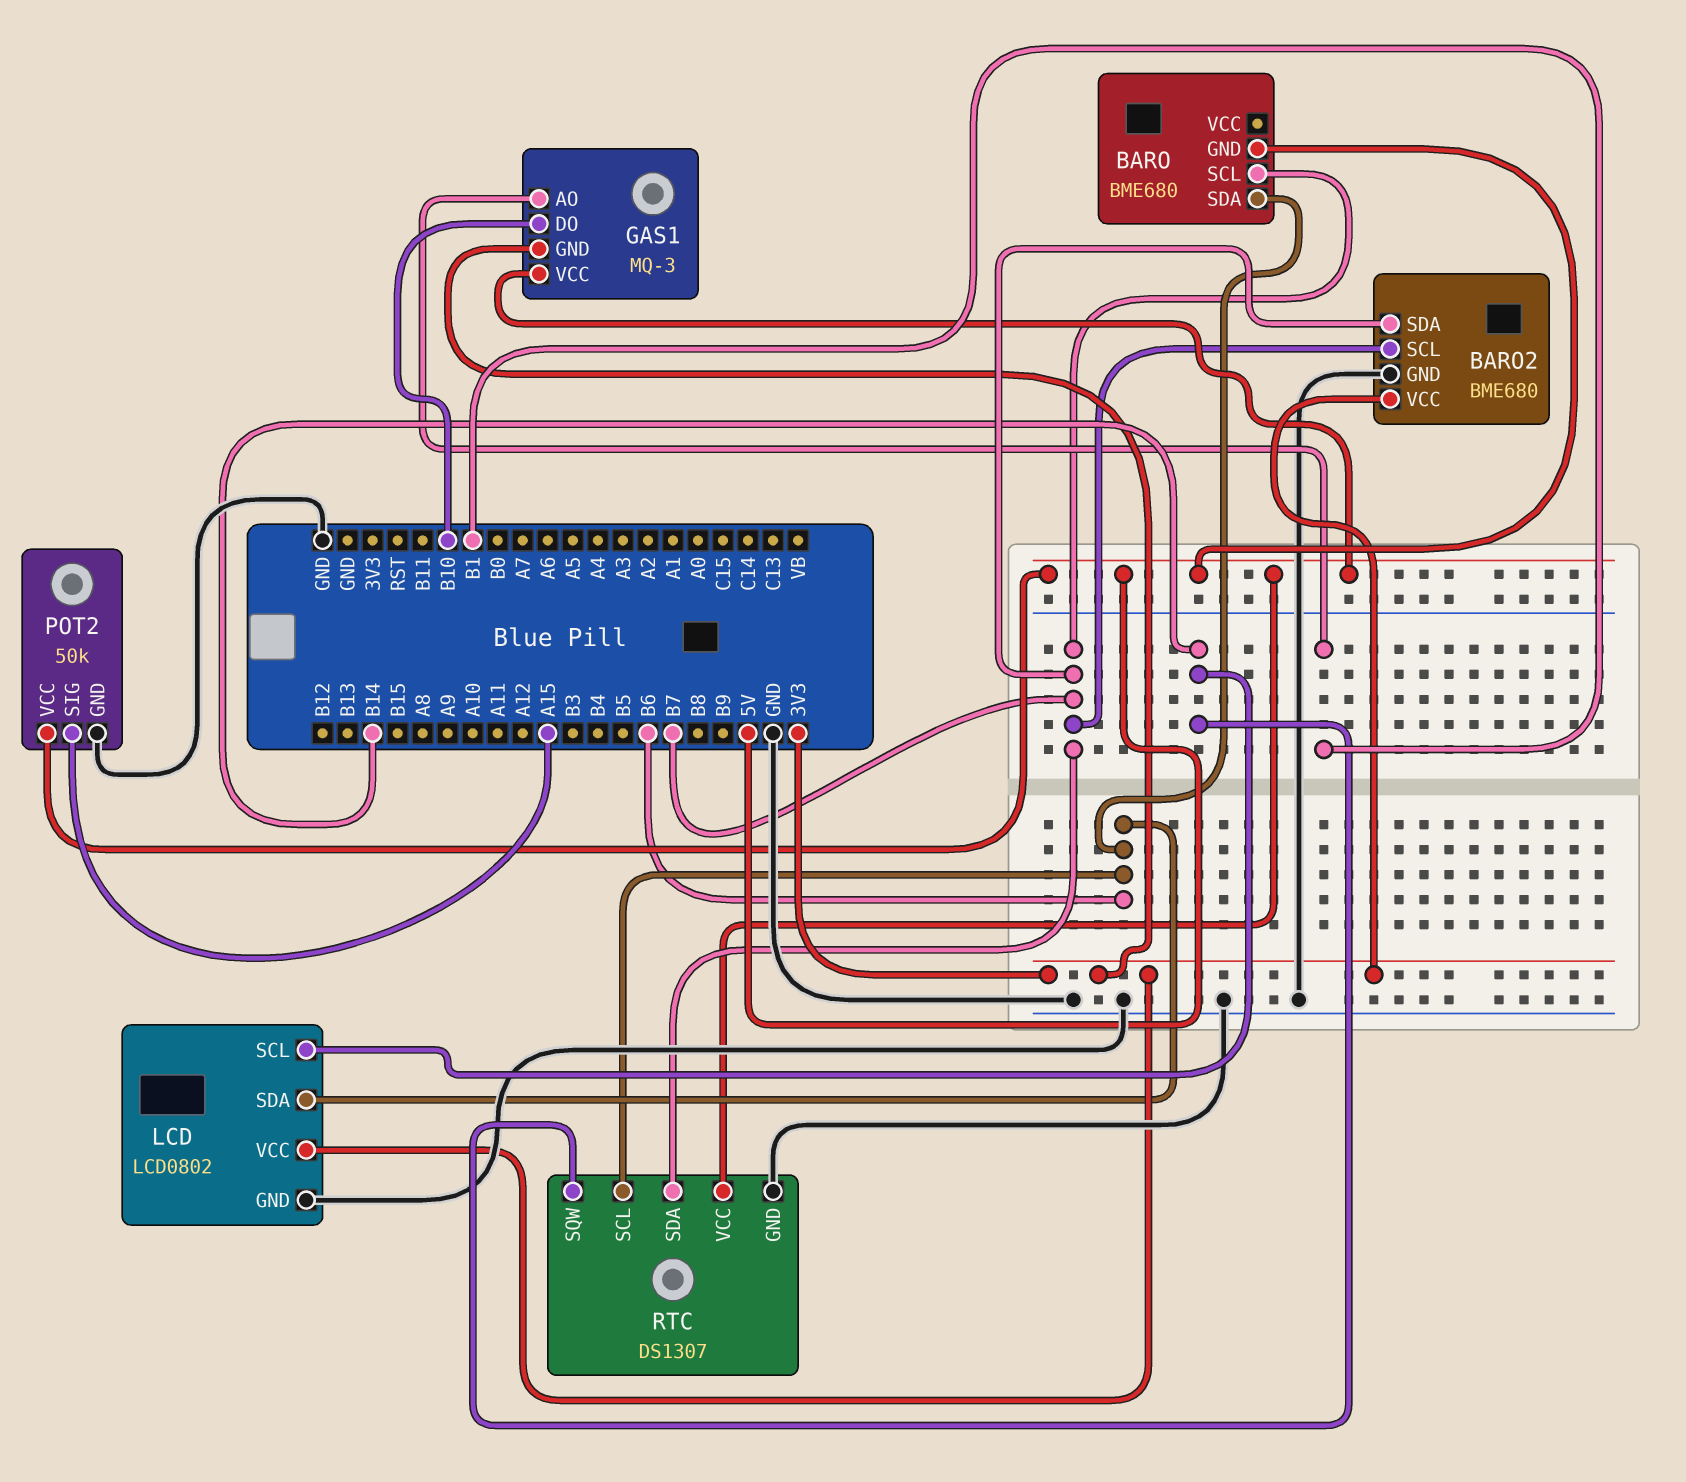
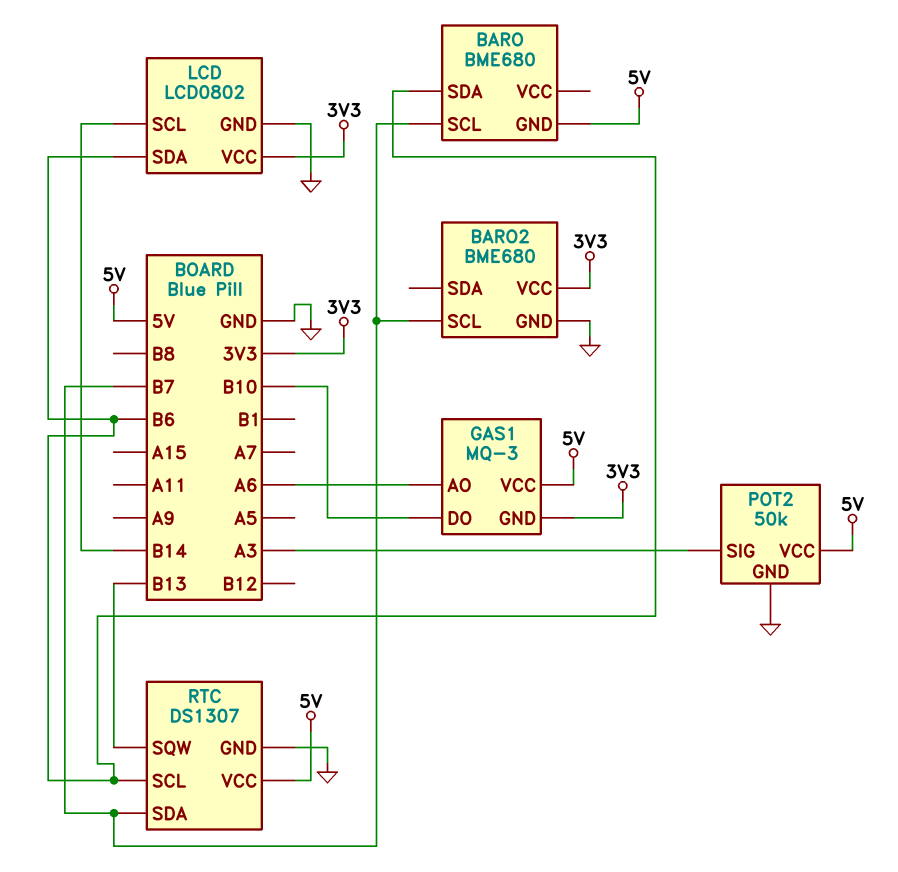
BARO2 pin SDA: B7 -> none
GAS1 pin AO: B1 -> A6
POT2 pin SIG: A15 -> A3
RTC pin SQW: B14 -> B13

